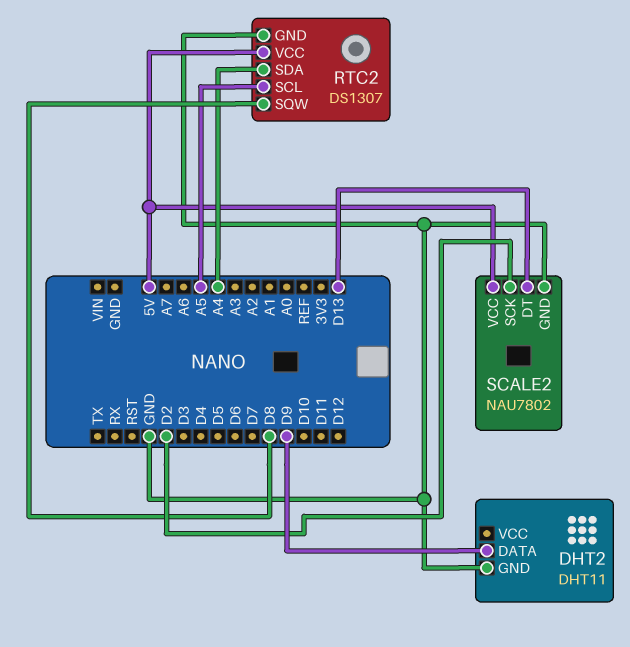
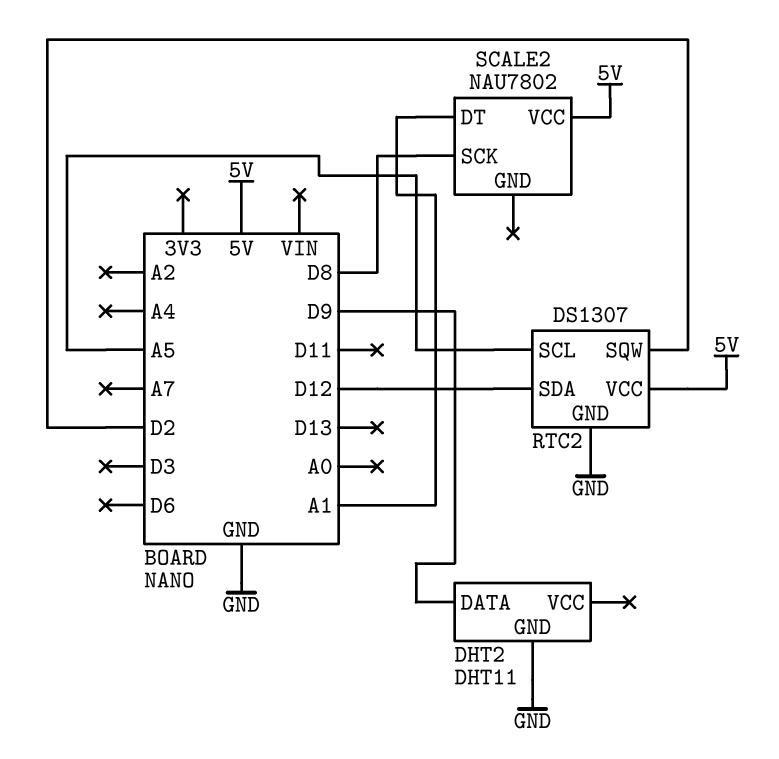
RTC2 pin SDA: A4 -> D12
RTC2 pin SQW: D8 -> D2
SCALE2 pin DT: D13 -> A1
SCALE2 pin GND: GND -> none
SCALE2 pin SCK: D2 -> D8

